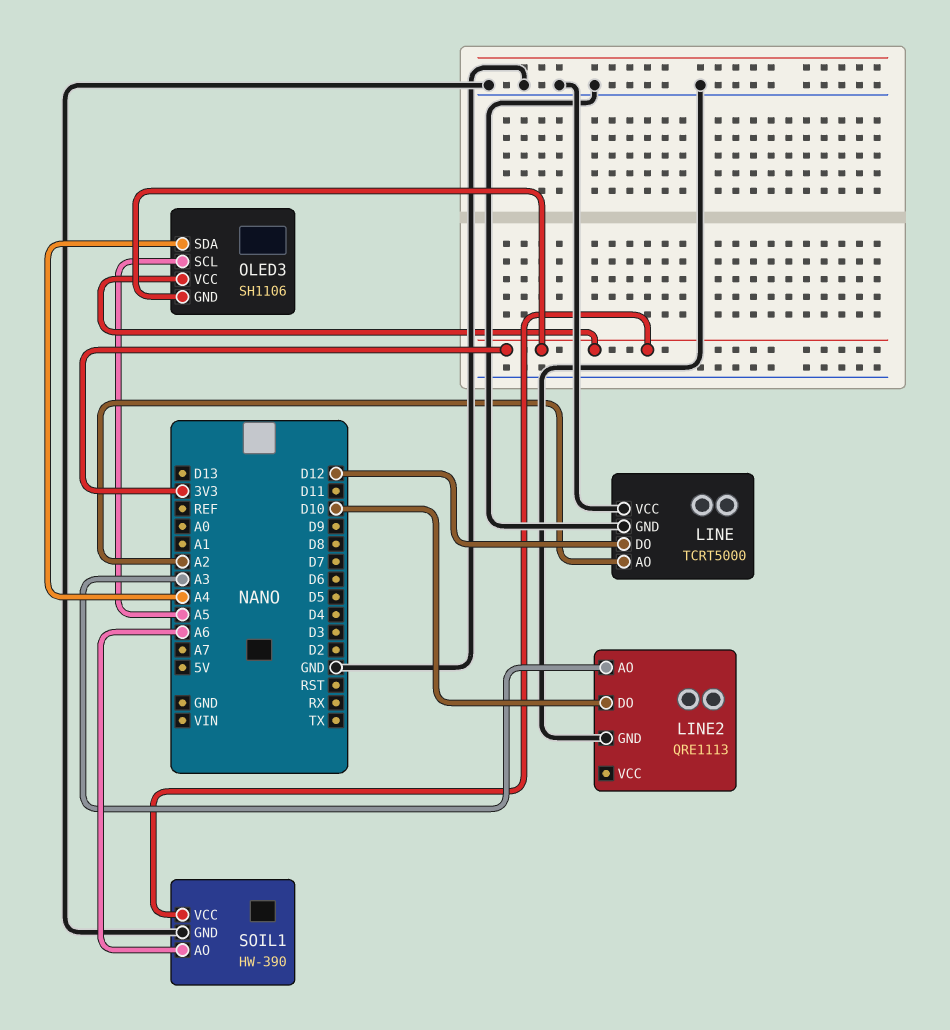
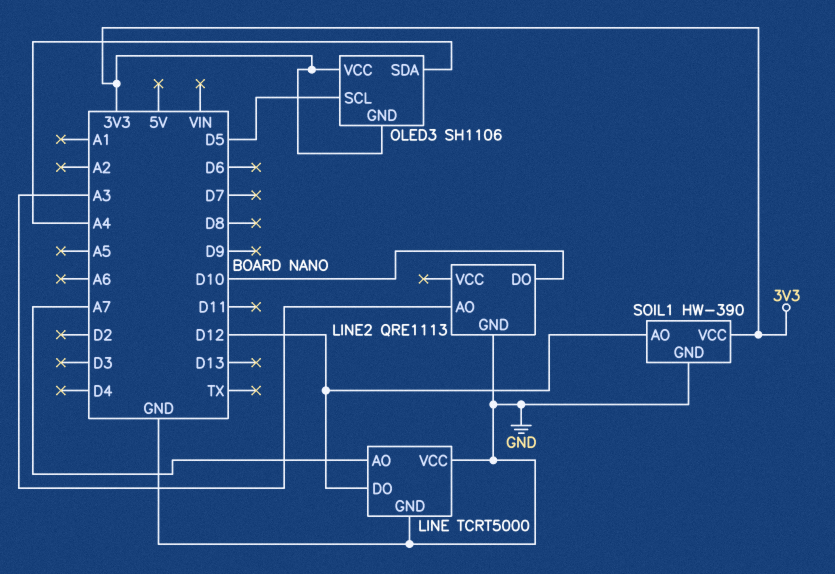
LINE pin AO: A2 -> A7
OLED3 pin SCL: A5 -> D5
SOIL1 pin AO: A6 -> D12

